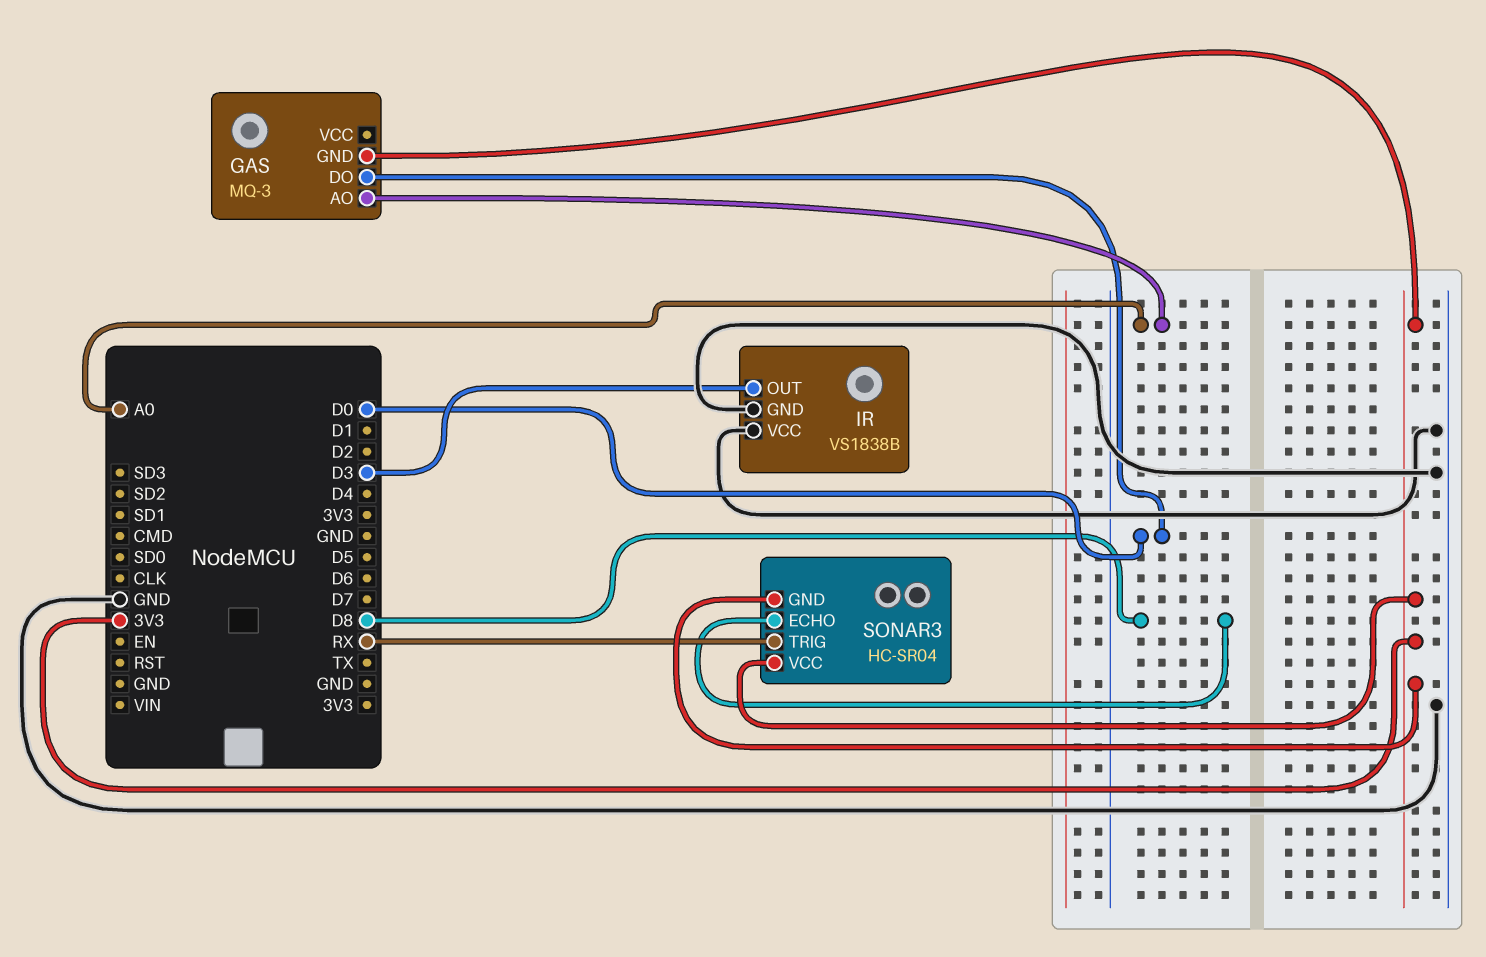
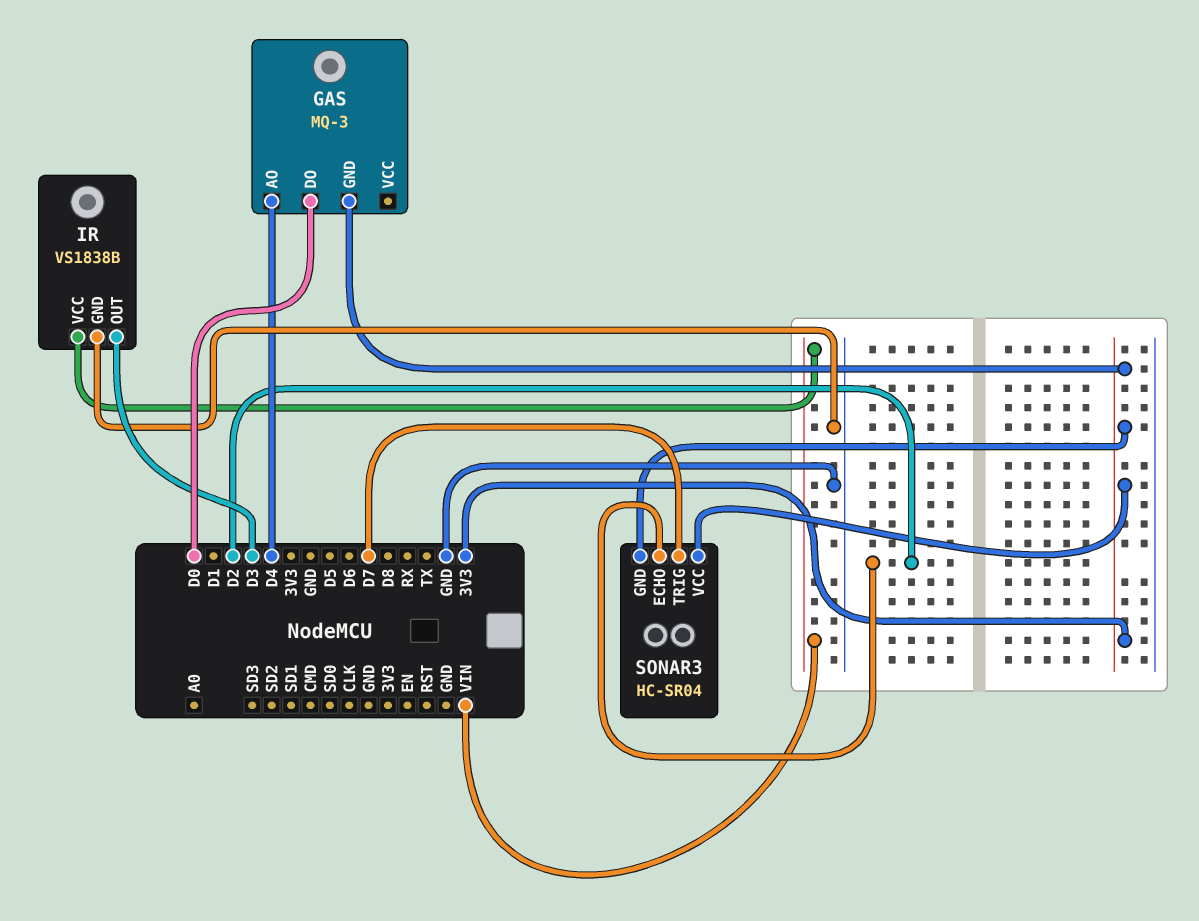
GAS pin AO: A0 -> D4
IR pin VCC: GND -> VIN
SONAR3 pin ECHO: D8 -> D2
SONAR3 pin TRIG: RX -> D7

